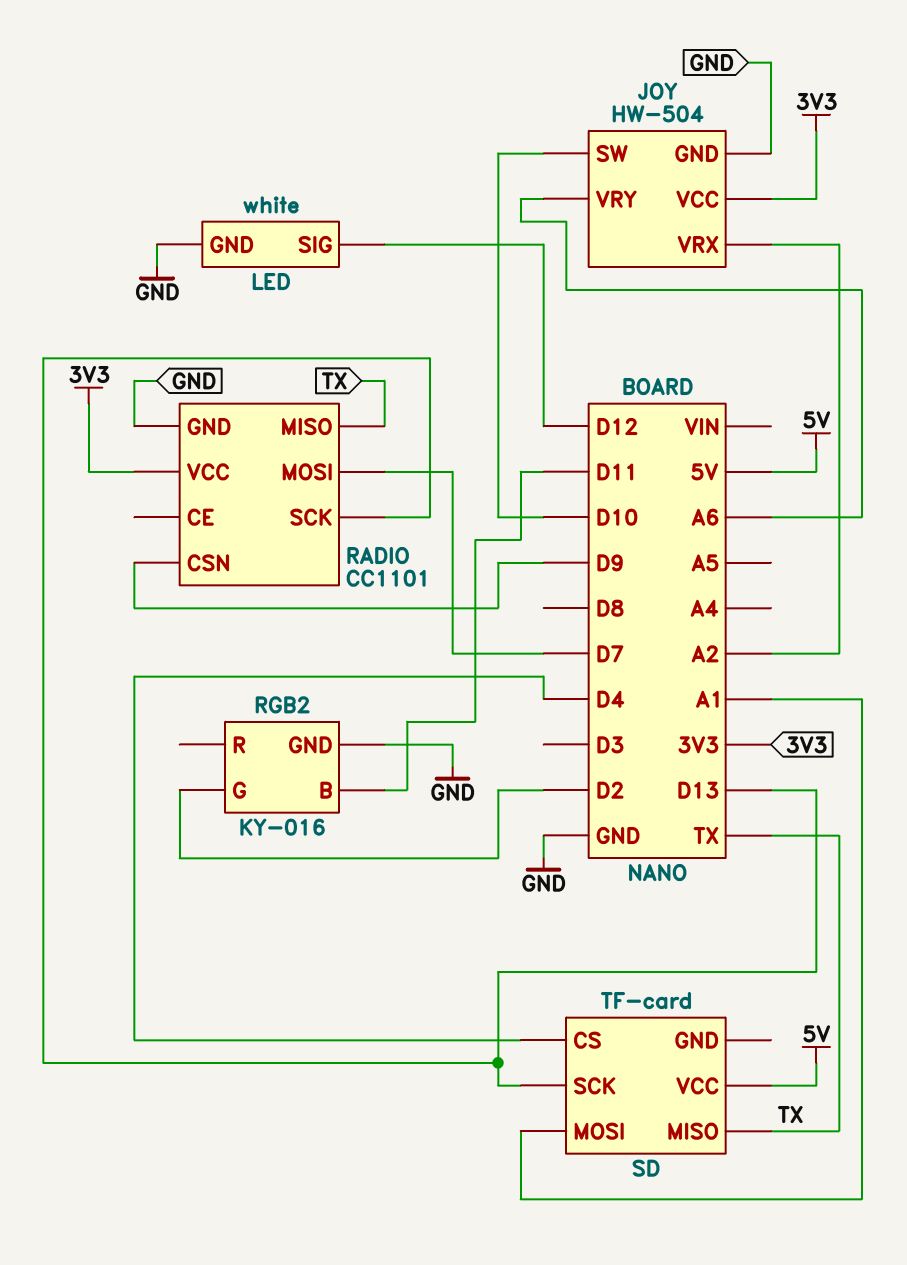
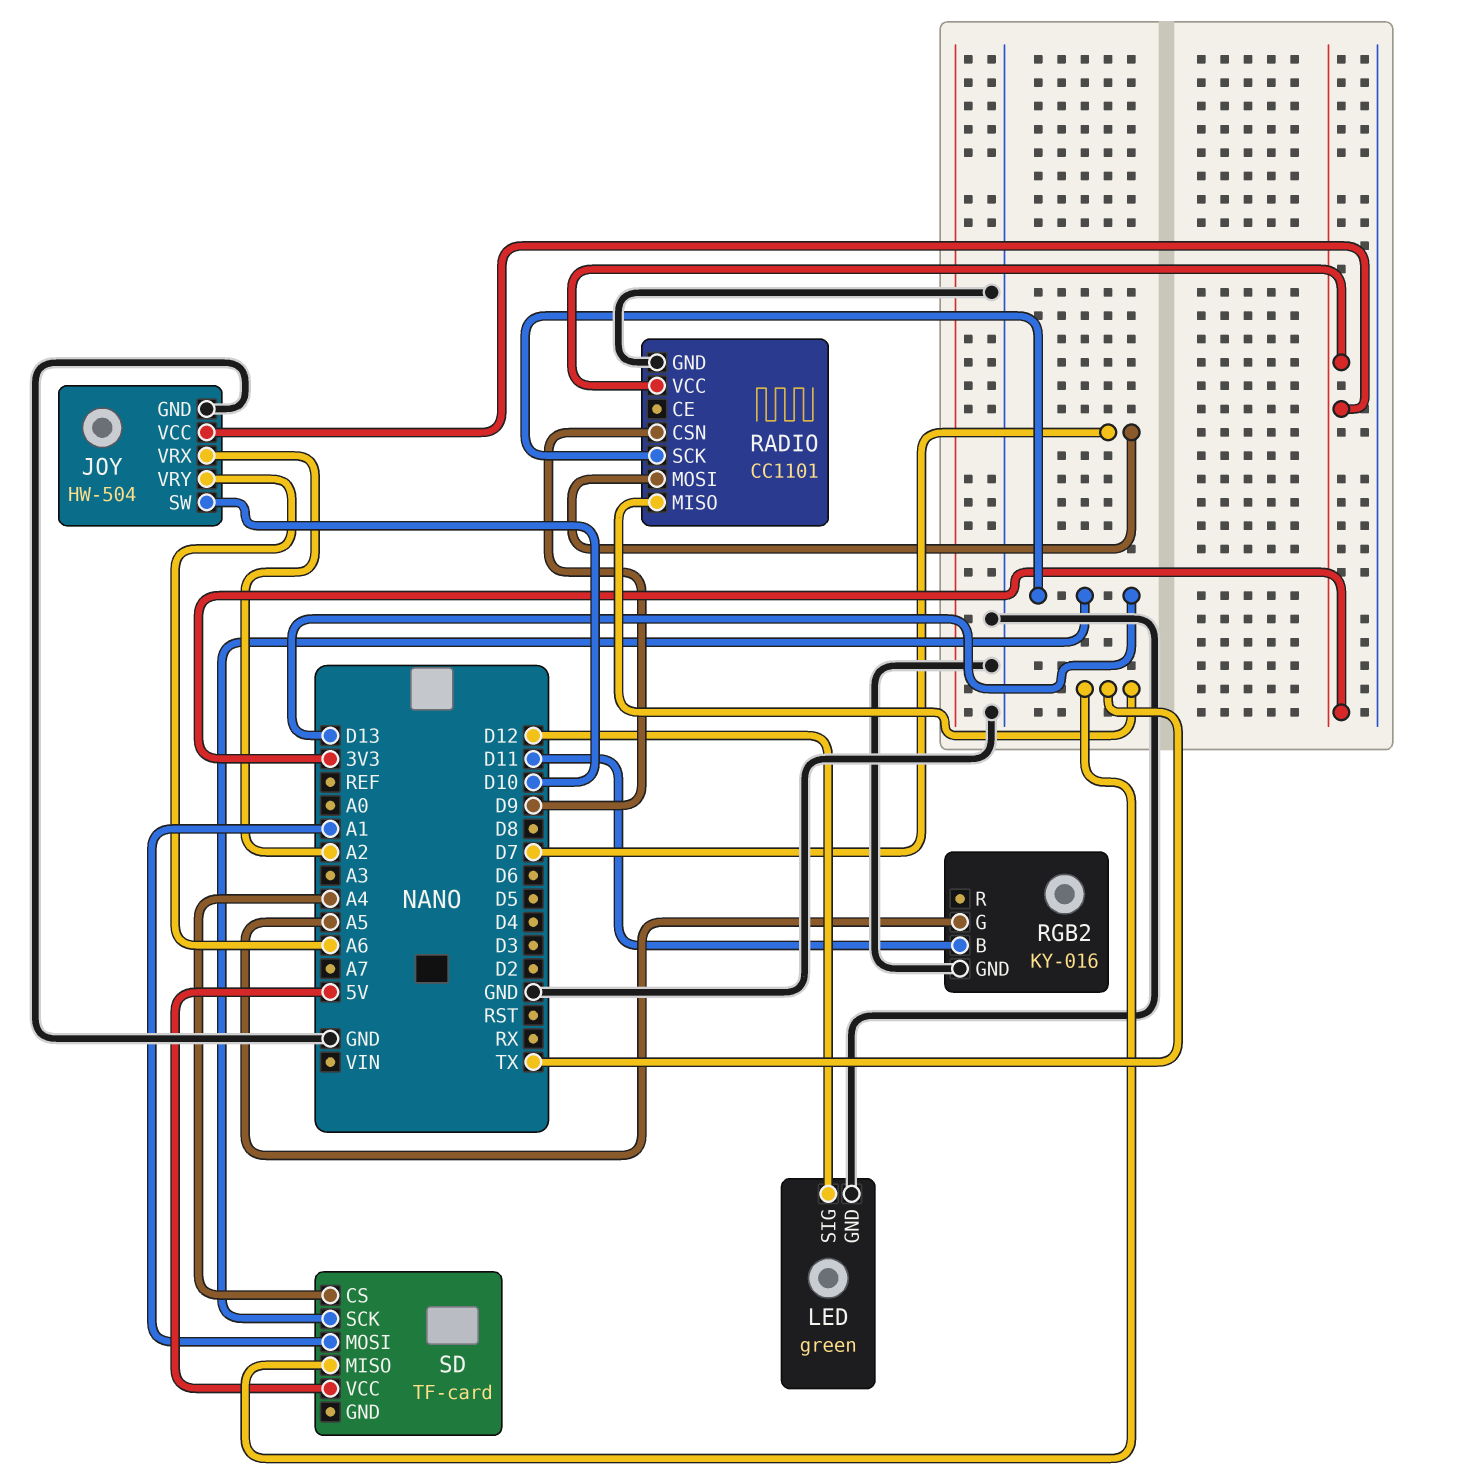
LED: white -> green
RGB2 pin G: D2 -> A5
SD pin CS: D4 -> A4

